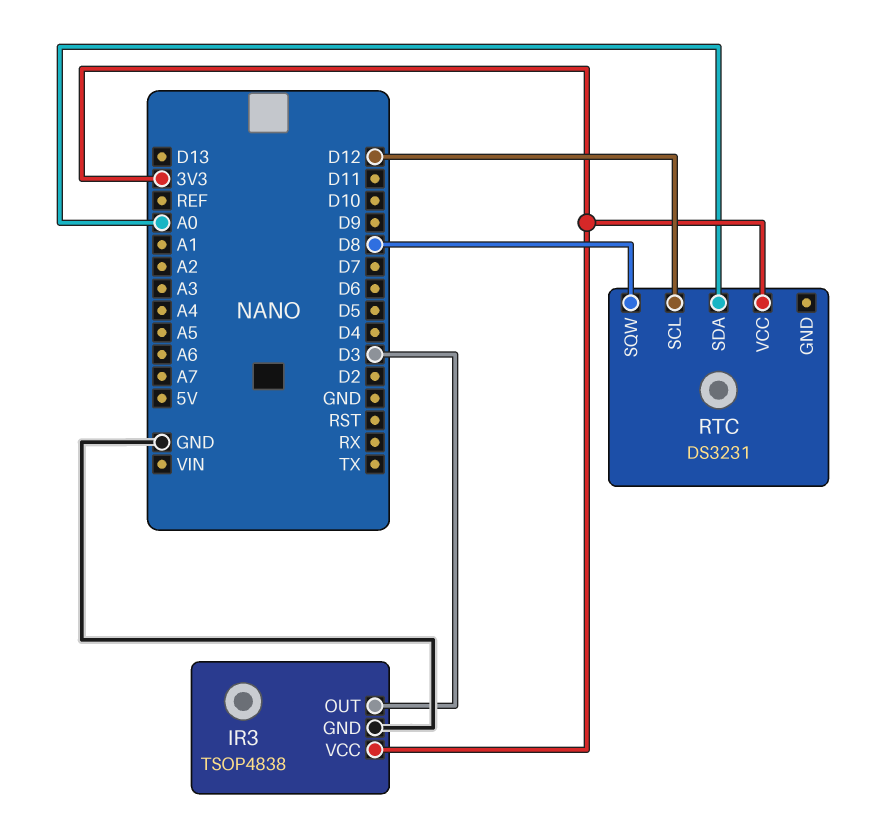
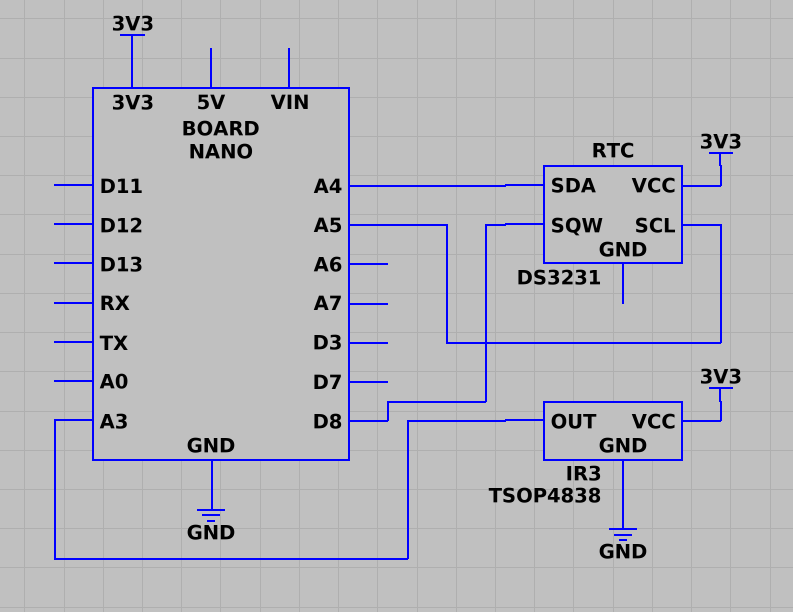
IR3 pin OUT: D3 -> A3
RTC pin SCL: D12 -> A5
RTC pin SDA: A0 -> A4

